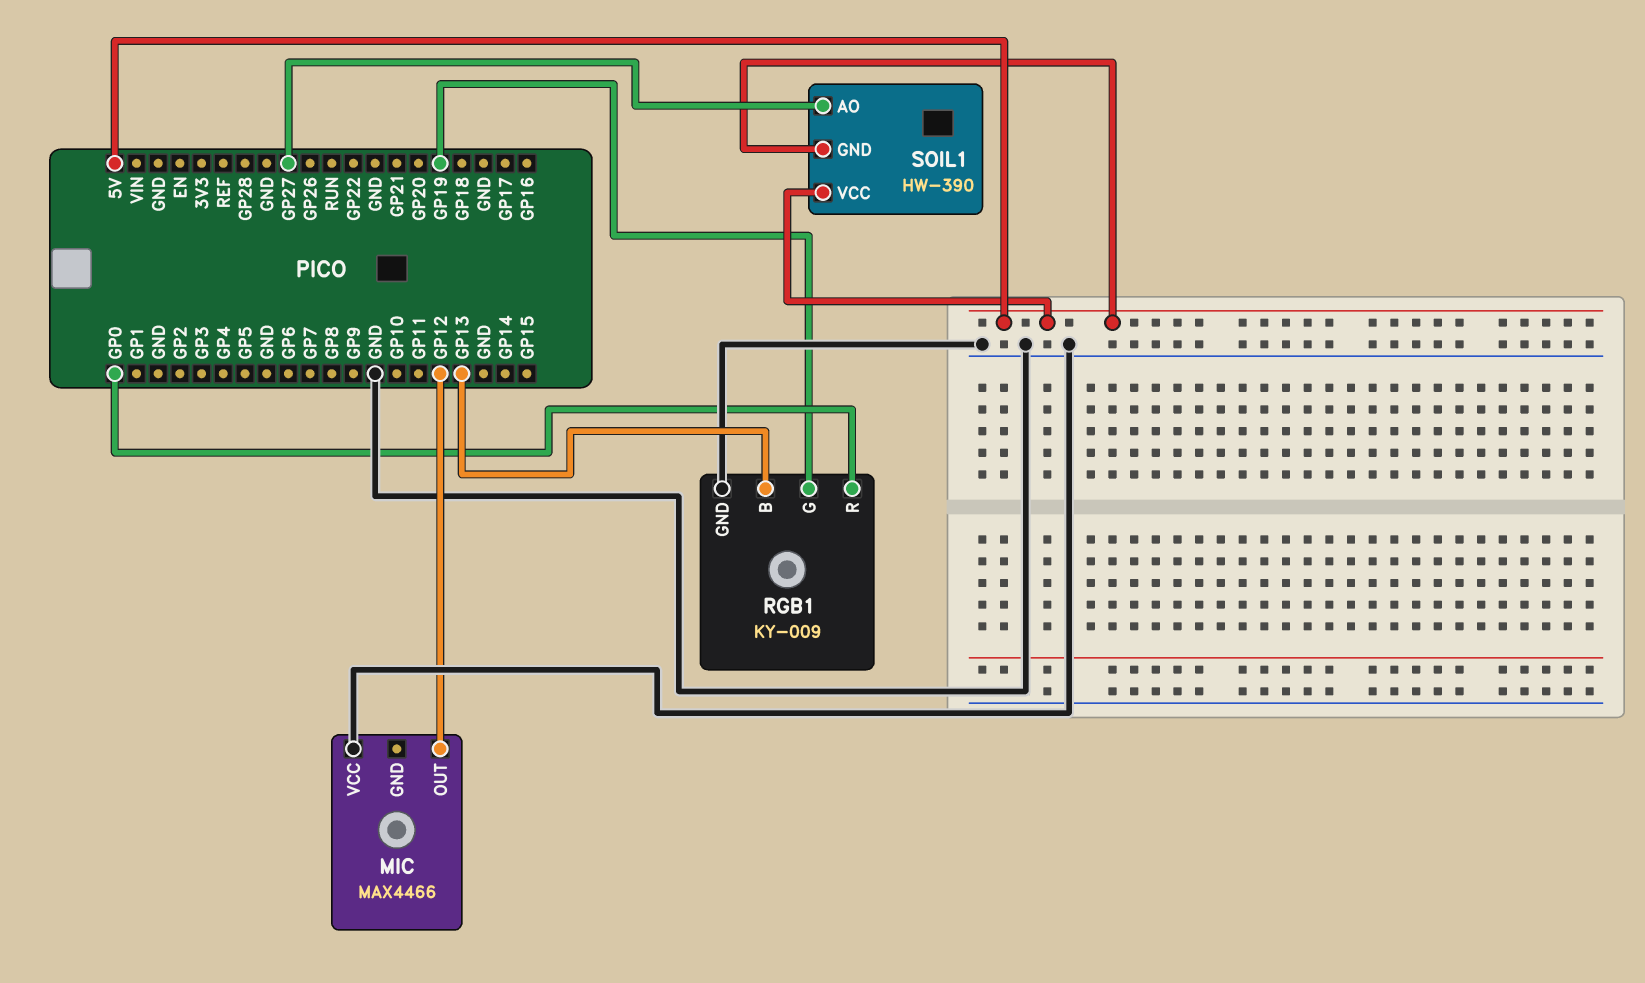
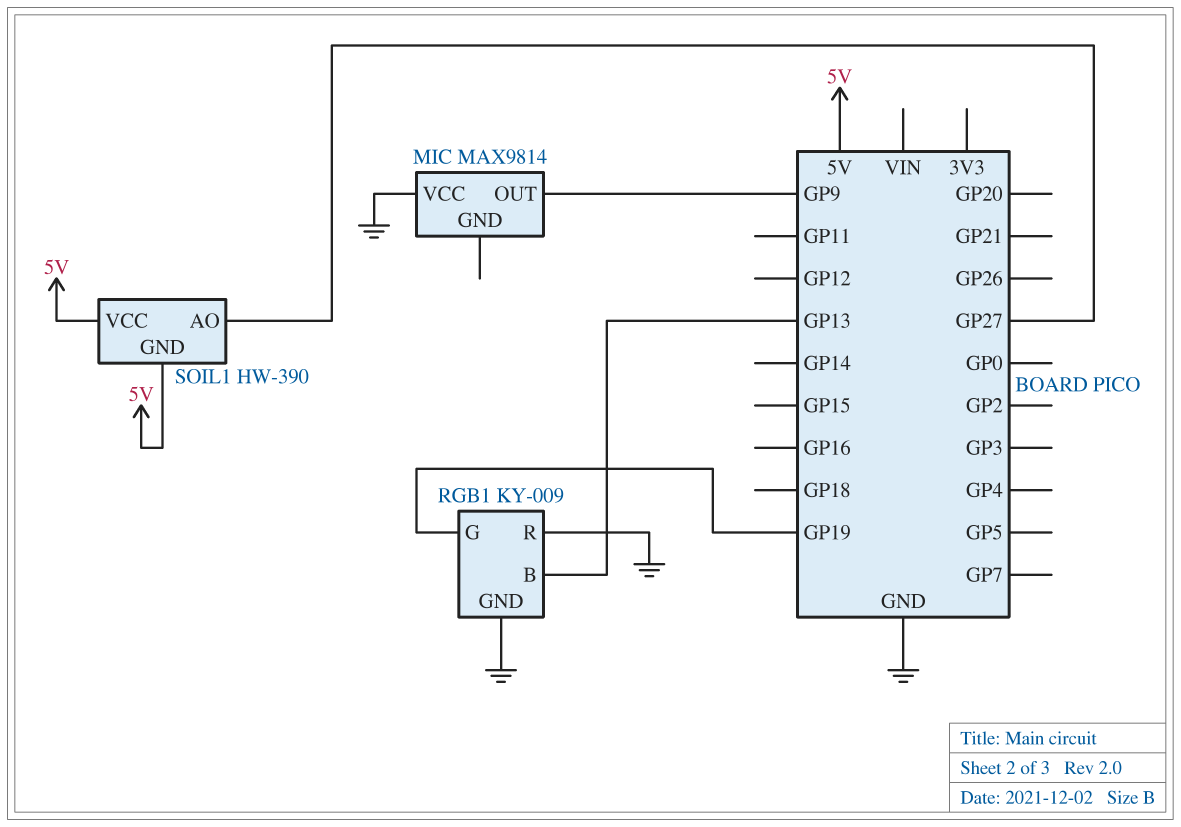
MIC: MAX4466 -> MAX9814
MIC pin OUT: GP12 -> GP9
RGB1 pin R: GP0 -> GND

